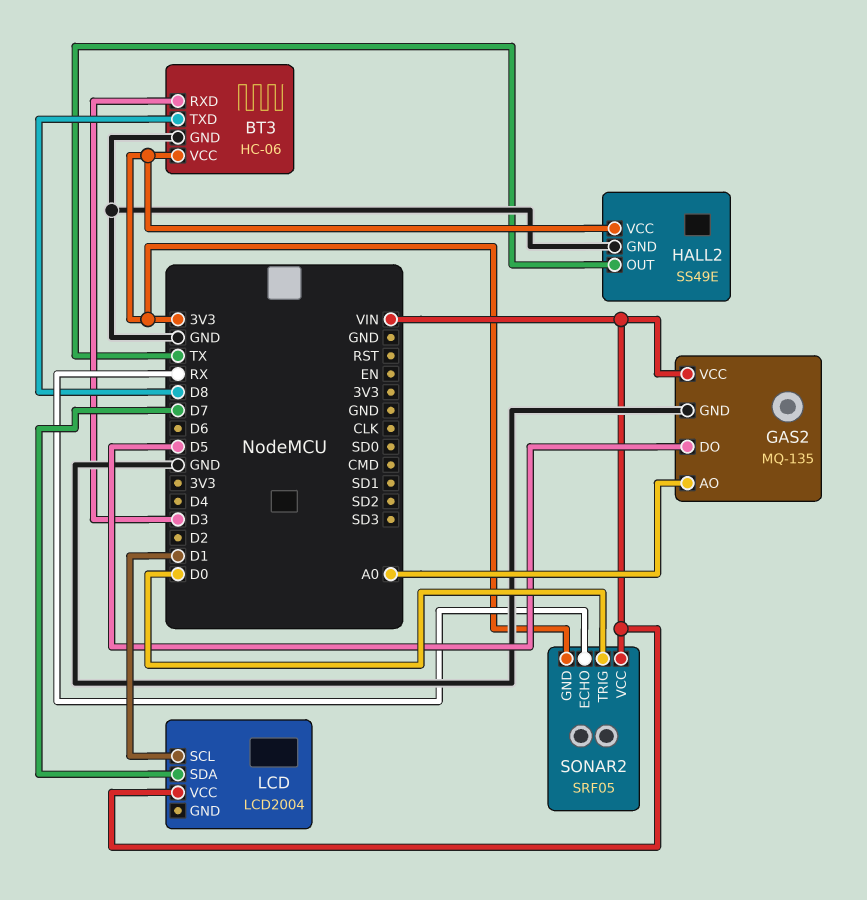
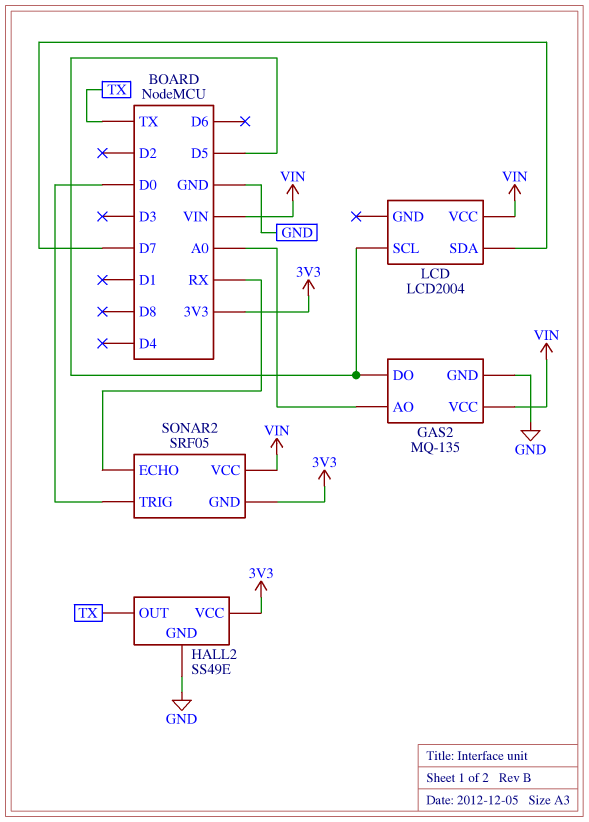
BT3: HC-06 -> none
BT3 pin GND: GND -> none
BT3 pin RXD: D3 -> none
BT3 pin TXD: D8 -> none
BT3 pin VCC: 3V3 -> none
LCD pin SCL: D1 -> D5

